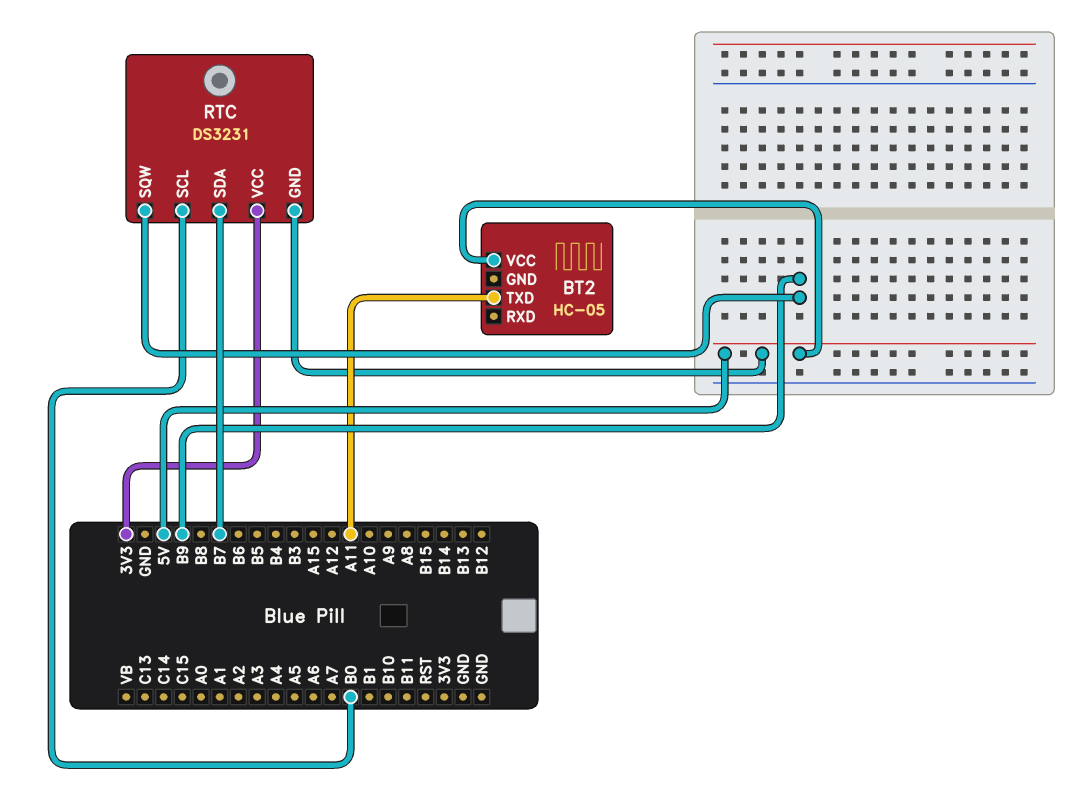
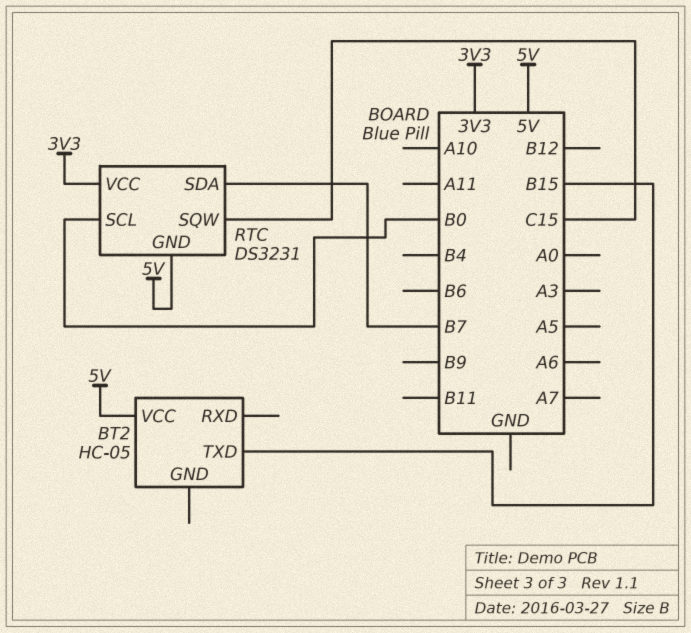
BT2 pin TXD: A11 -> B15
RTC pin SQW: B9 -> C15

